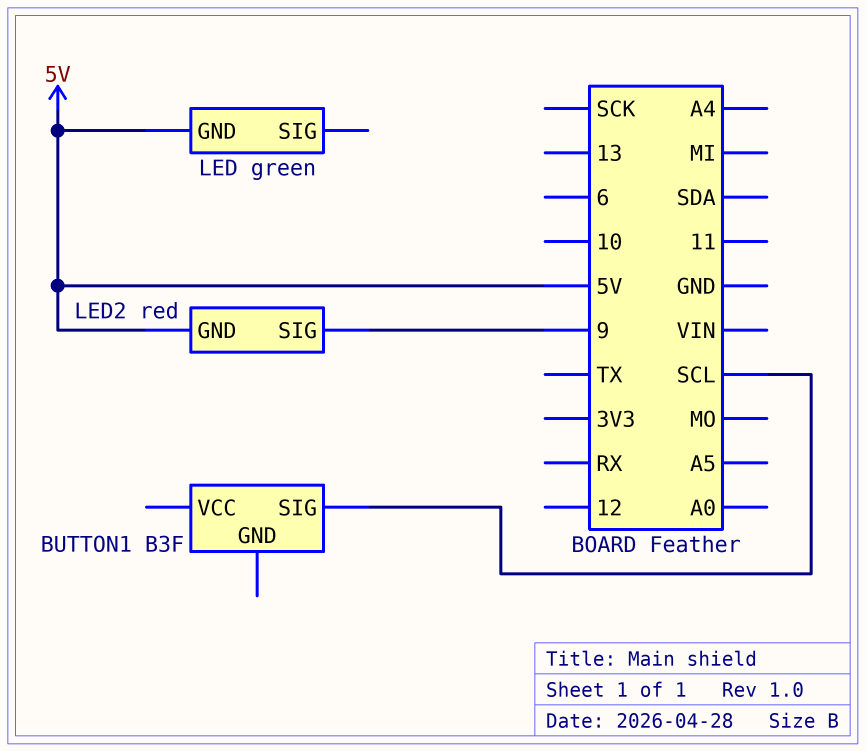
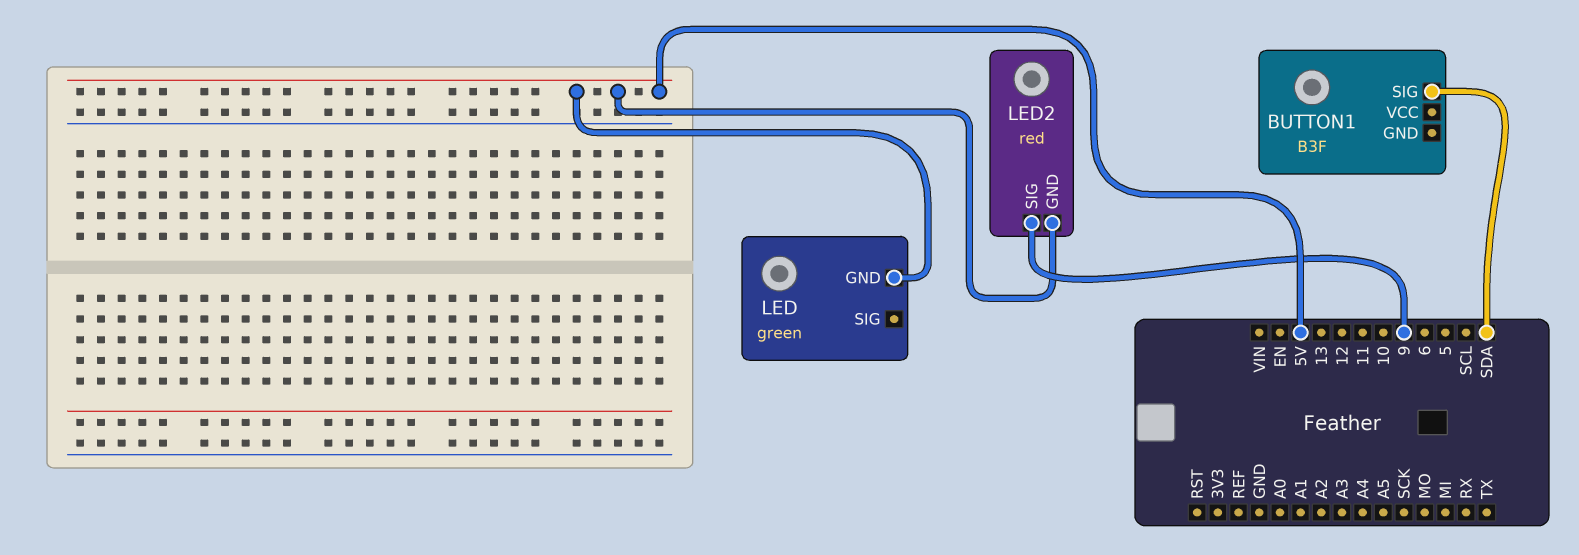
BUTTON1 pin SIG: SCL -> SDA

